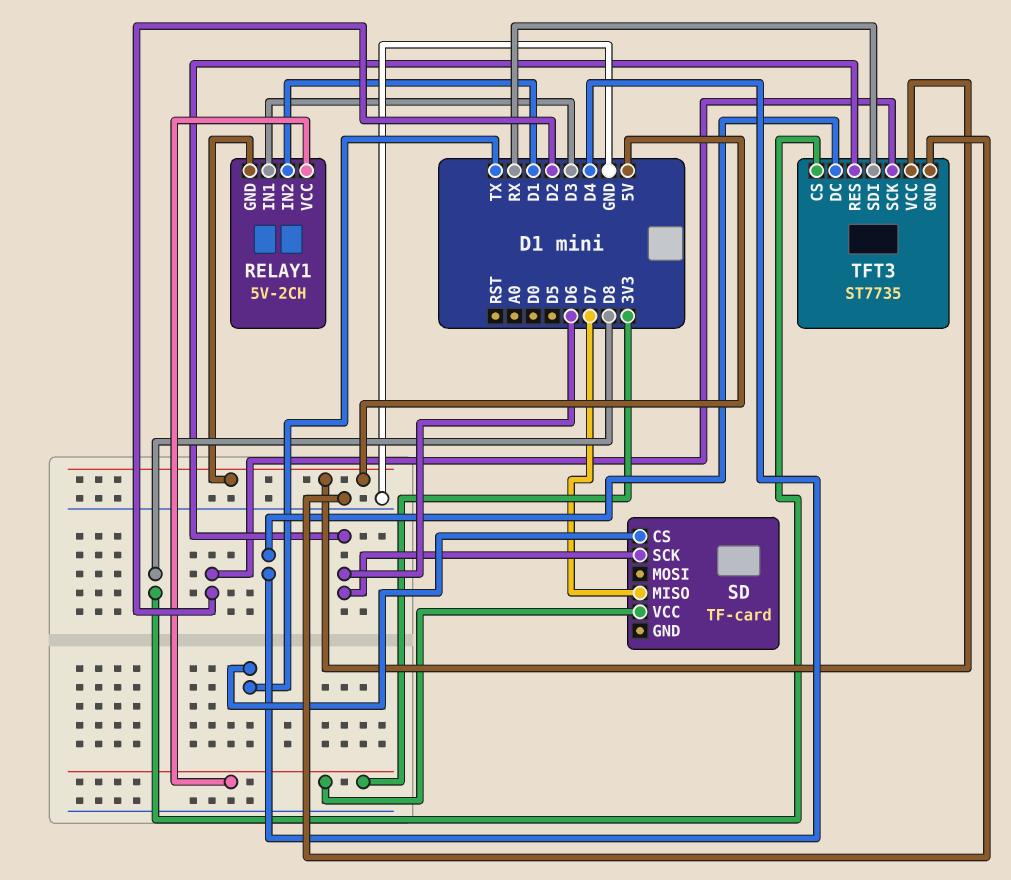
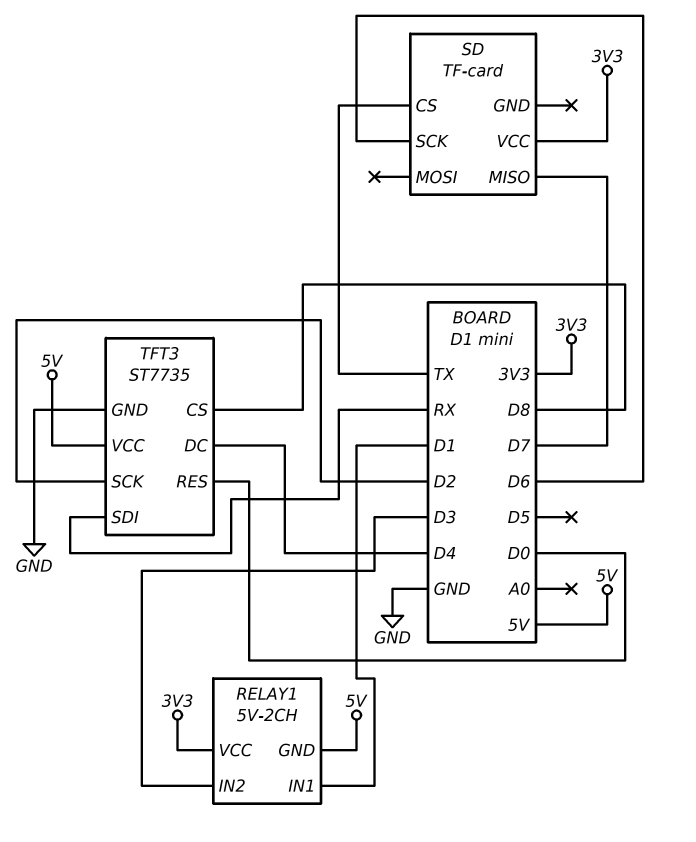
RELAY1 pin IN1: D3 -> D1
RELAY1 pin IN2: D1 -> D3
TFT3 pin RES: D6 -> D0

